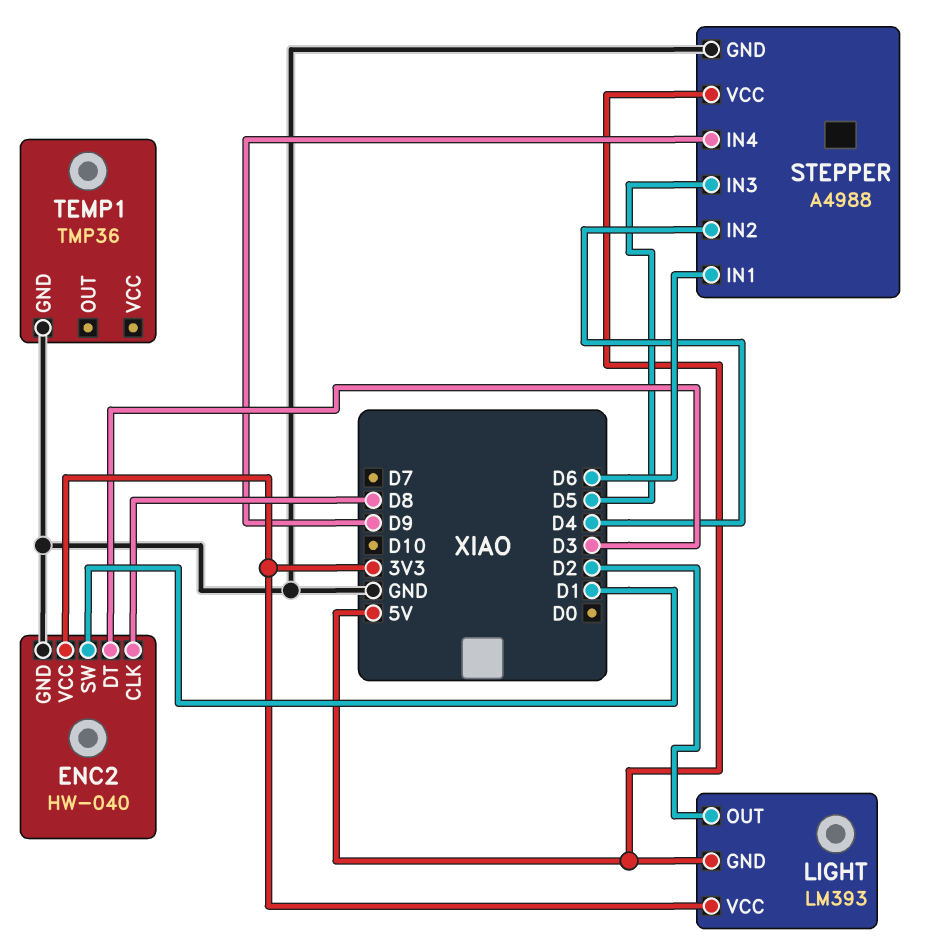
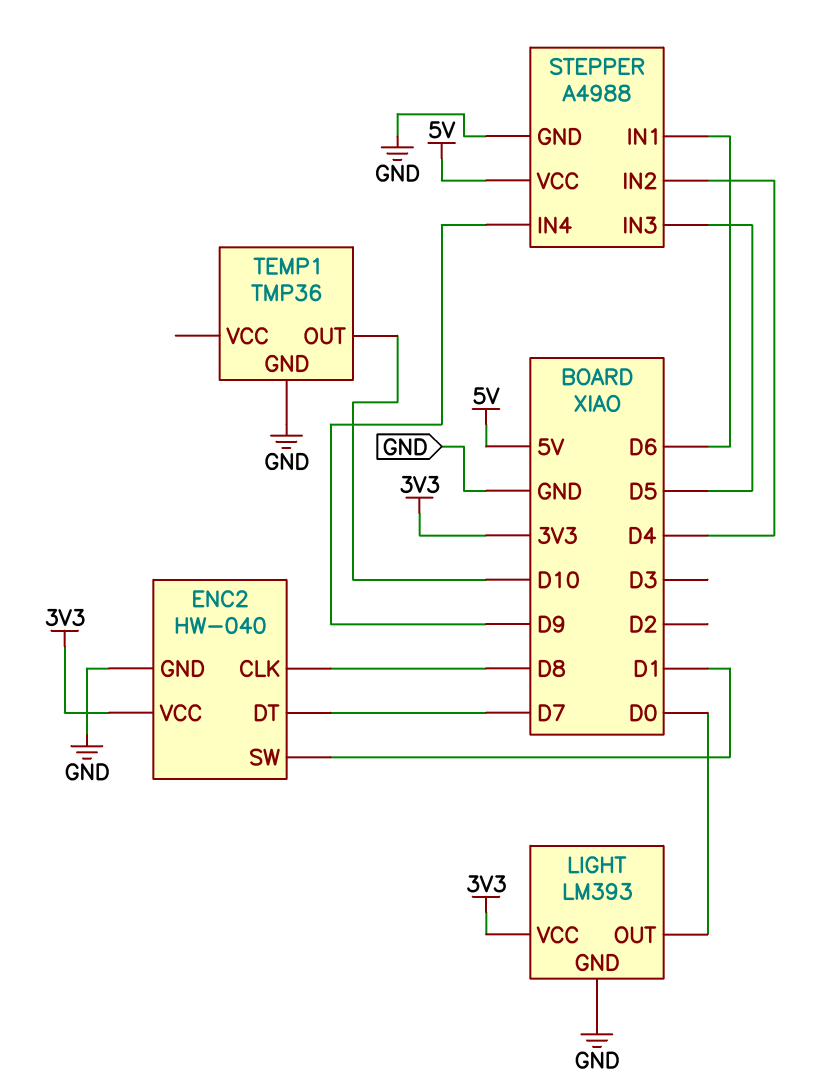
ENC2 pin DT: D3 -> D7
LIGHT pin GND: 5V -> GND
LIGHT pin OUT: D2 -> D0
TEMP1 pin OUT: none -> D10

